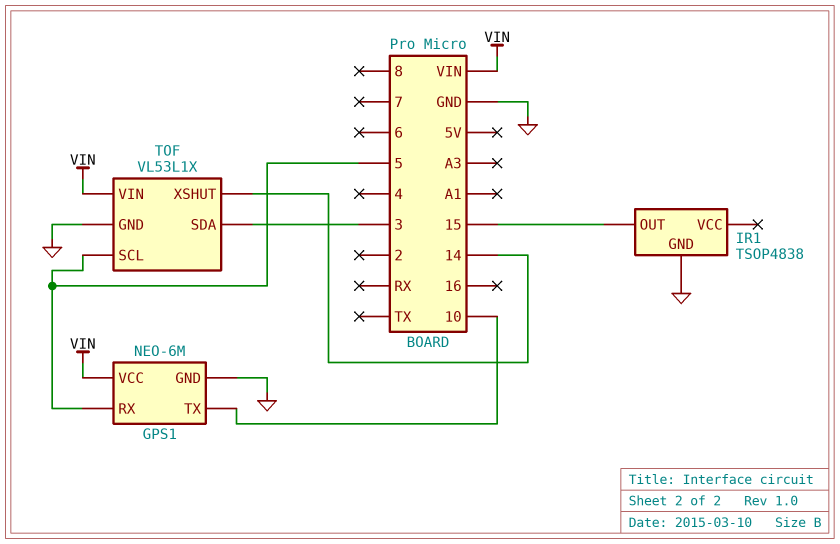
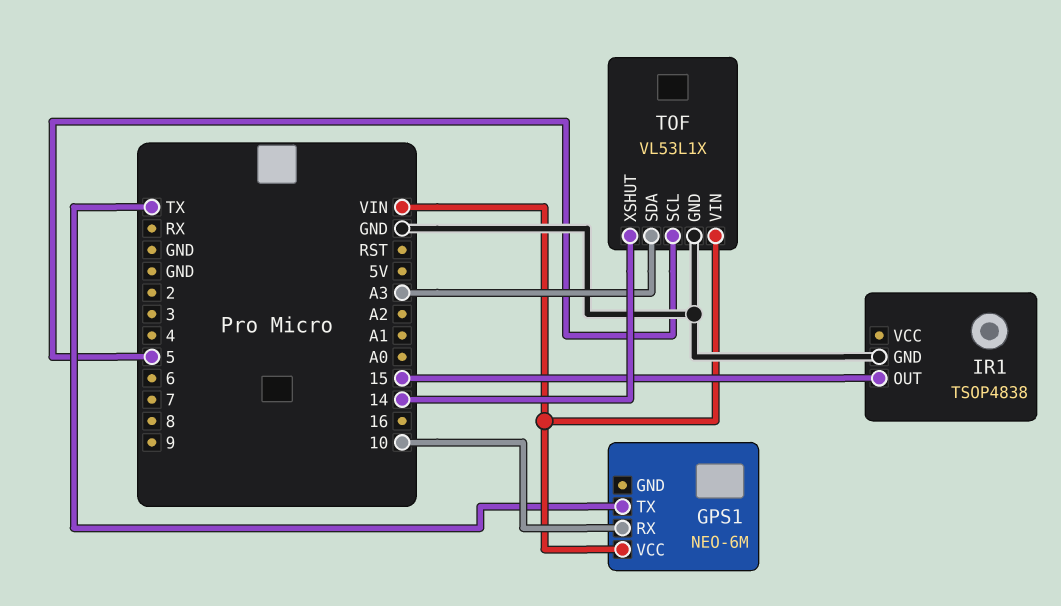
GPS1 pin GND: GND -> none
GPS1 pin RX: 5 -> 10
GPS1 pin TX: 10 -> TX
TOF pin SDA: 3 -> A3

